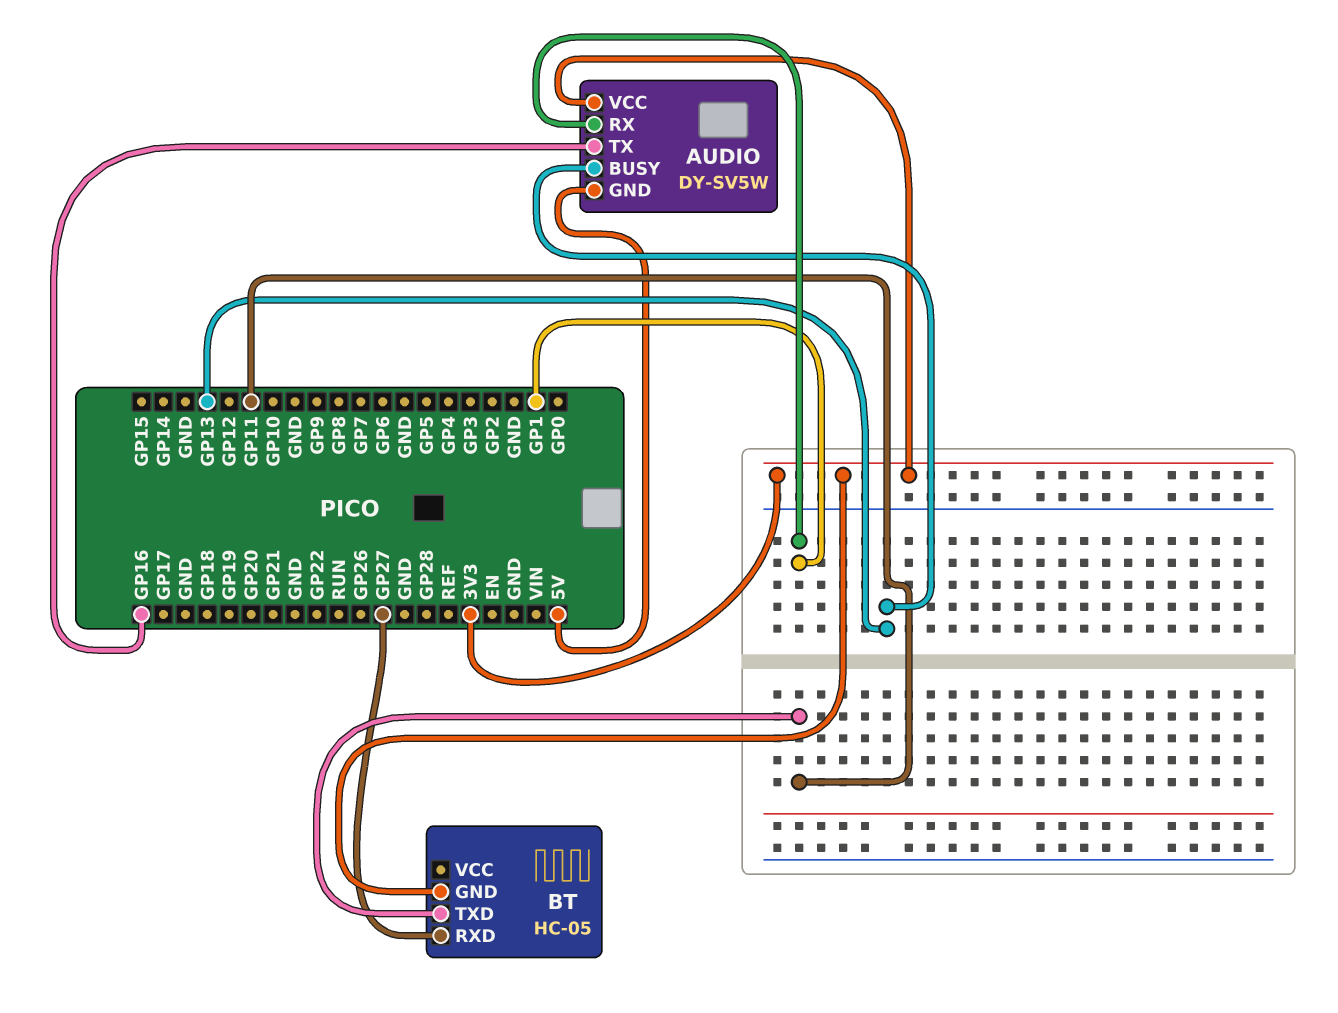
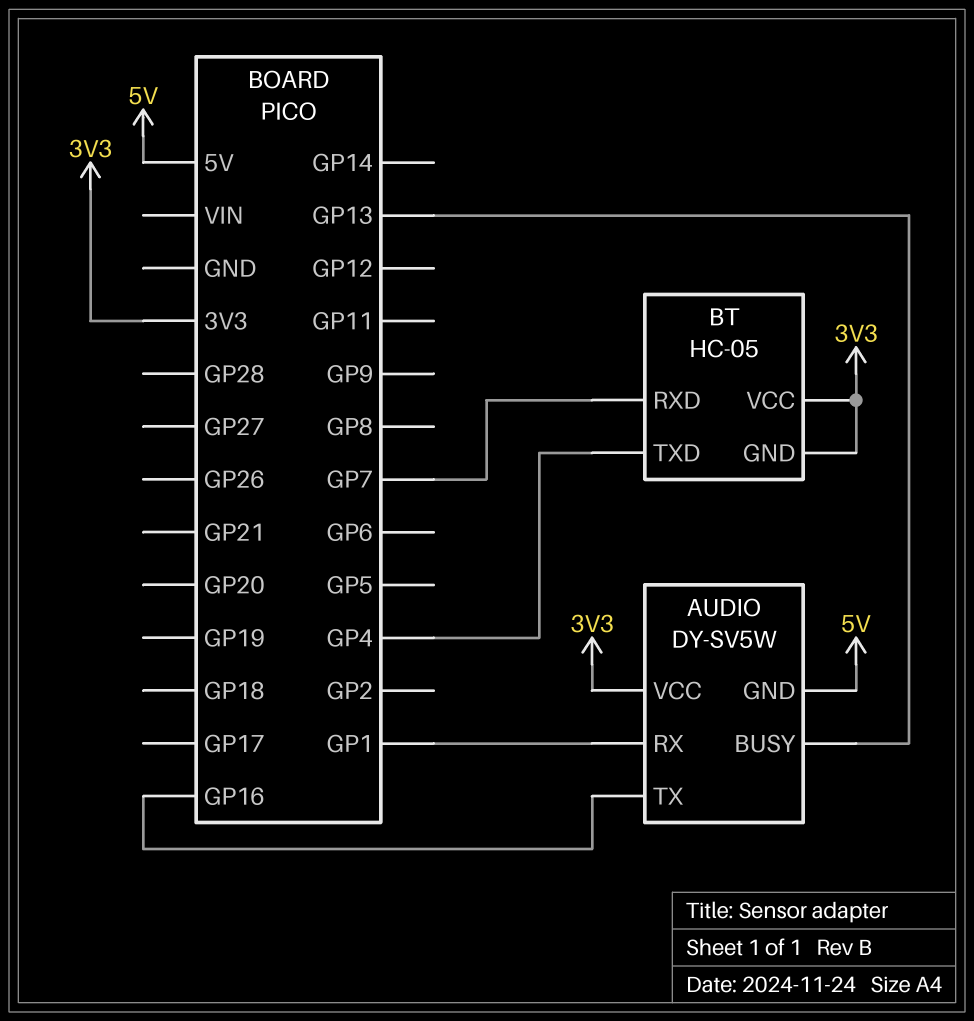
BT pin RXD: GP27 -> GP7
BT pin TXD: GP11 -> GP4
BT pin VCC: none -> 3V3

